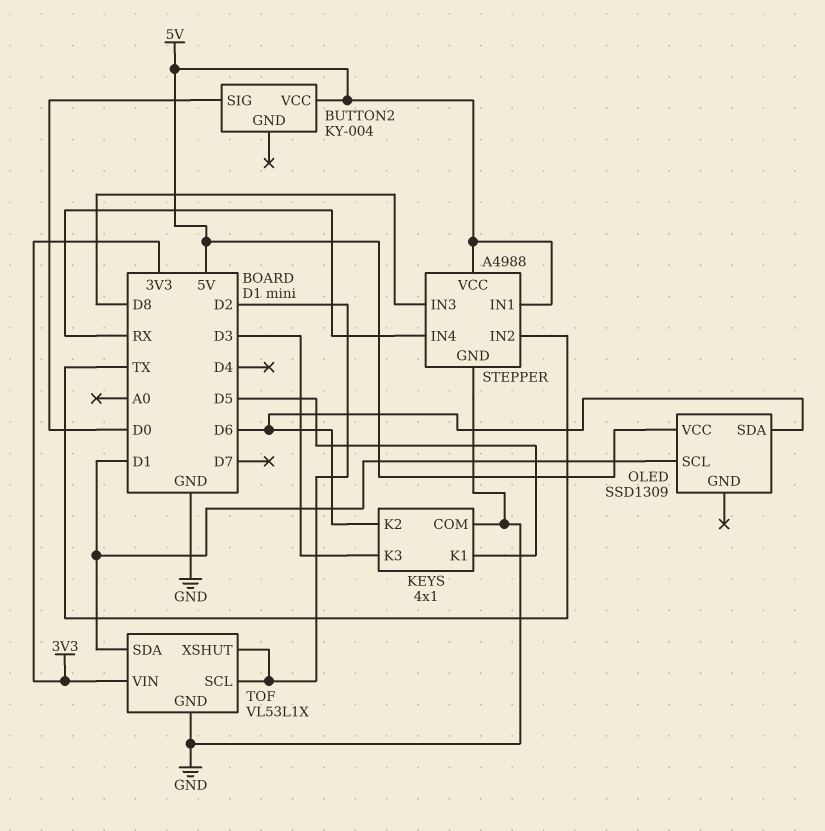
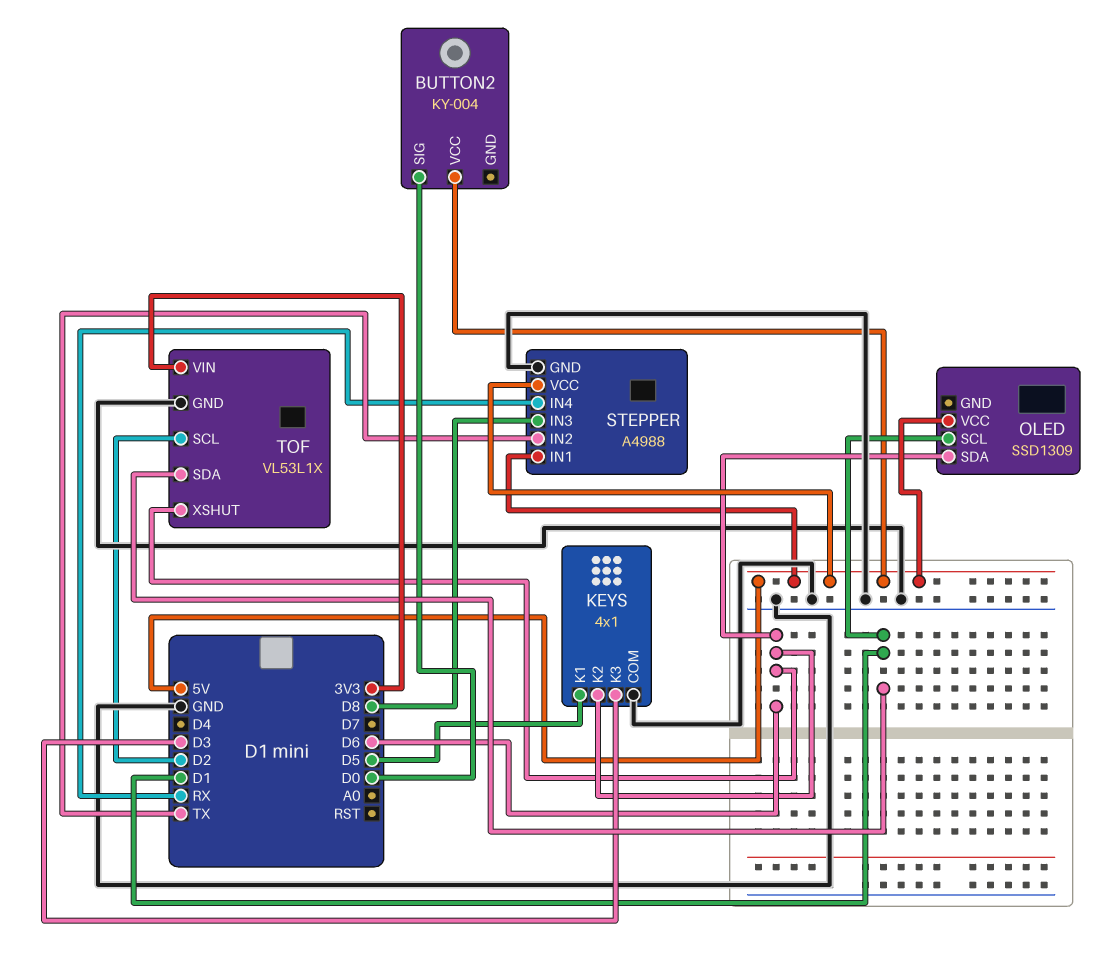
TOF pin XSHUT: D2 -> D6

